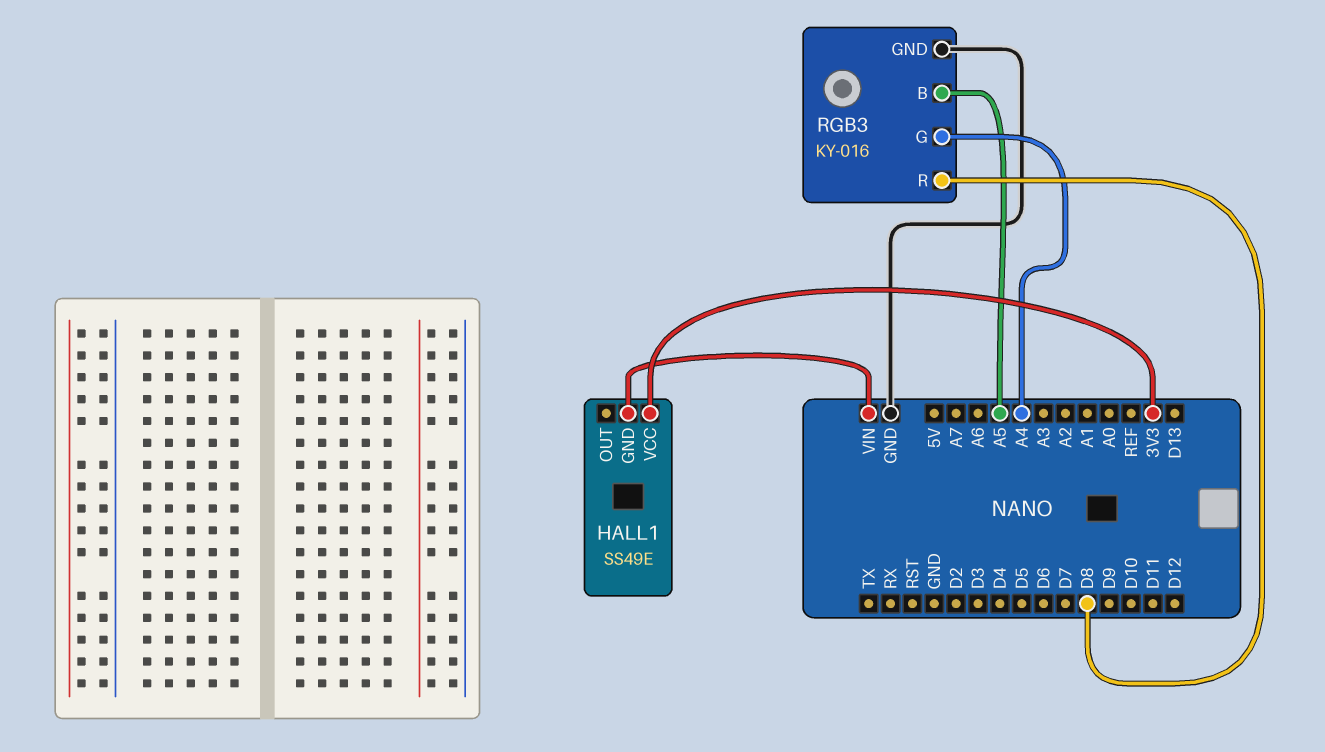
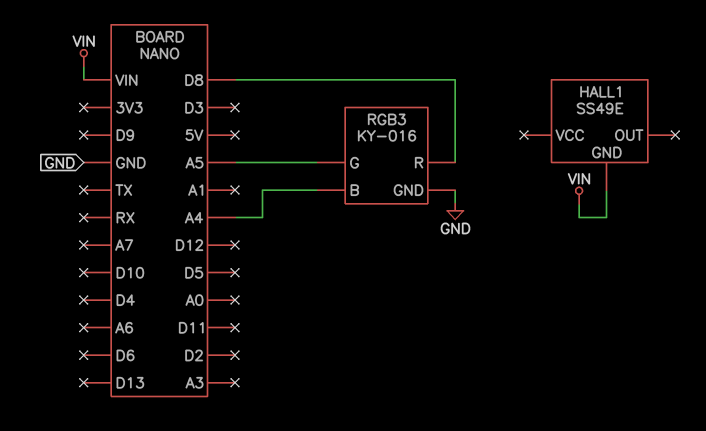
HALL1 pin VCC: 3V3 -> none
RGB3 pin B: A5 -> A4
RGB3 pin G: A4 -> A5

